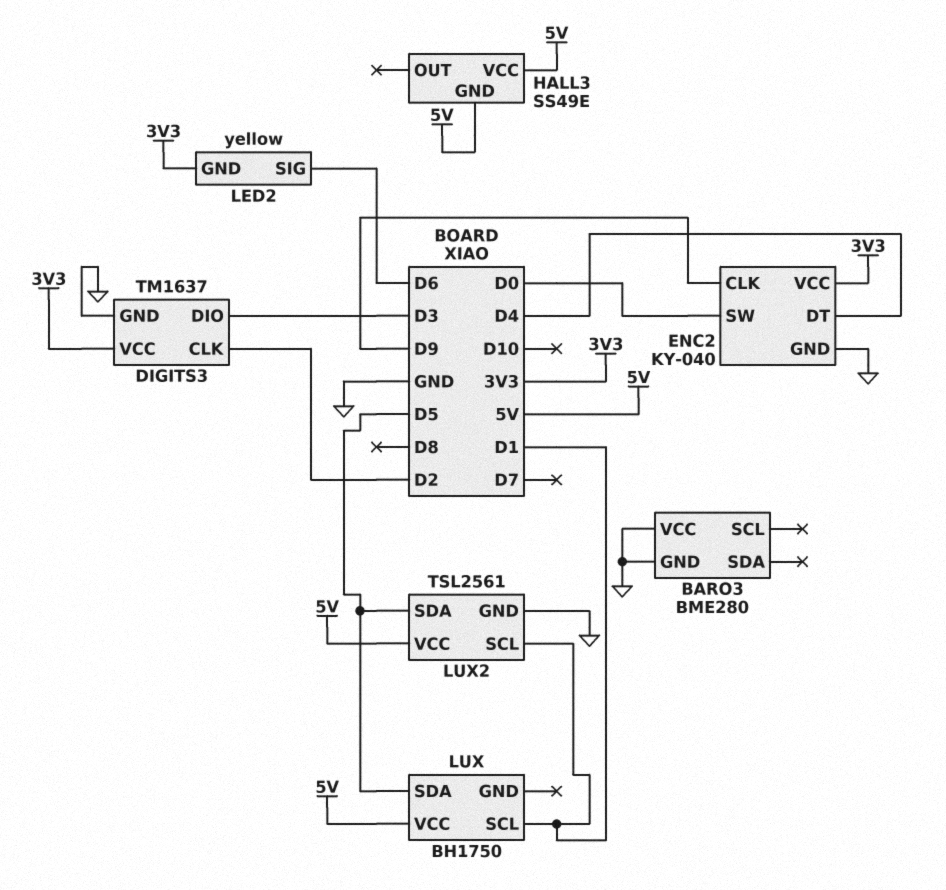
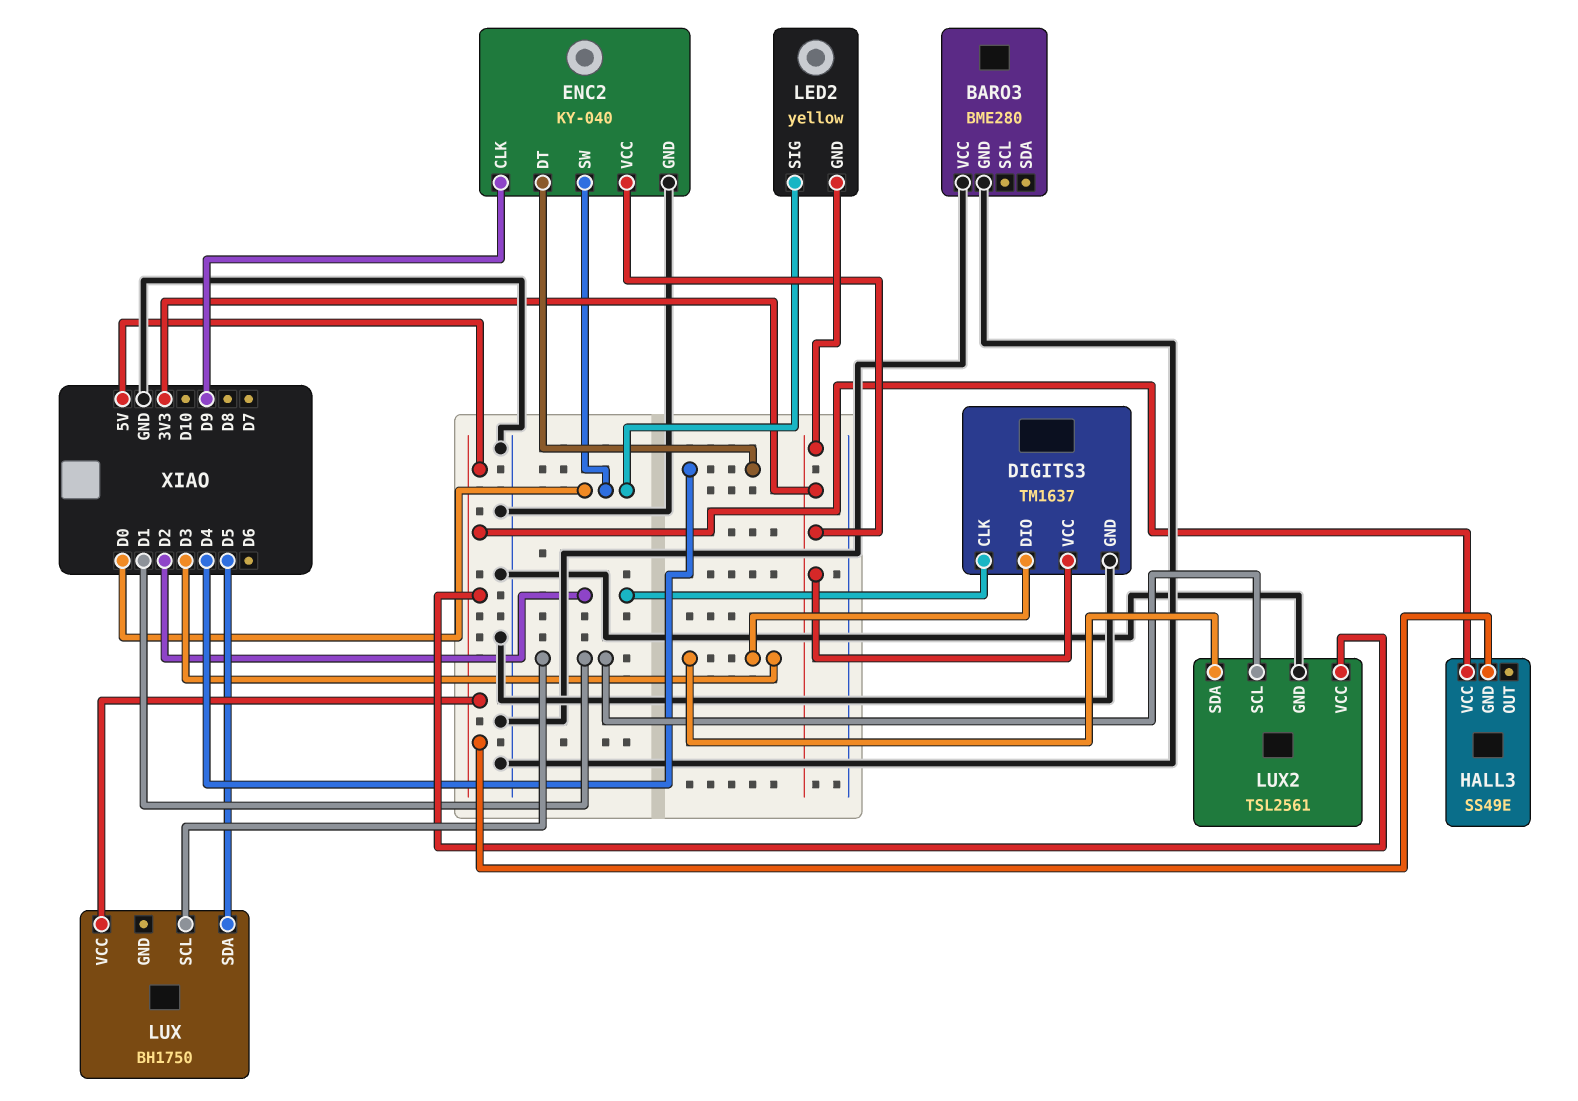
LED2 pin SIG: D6 -> D0
LUX2 pin SDA: D5 -> D3

